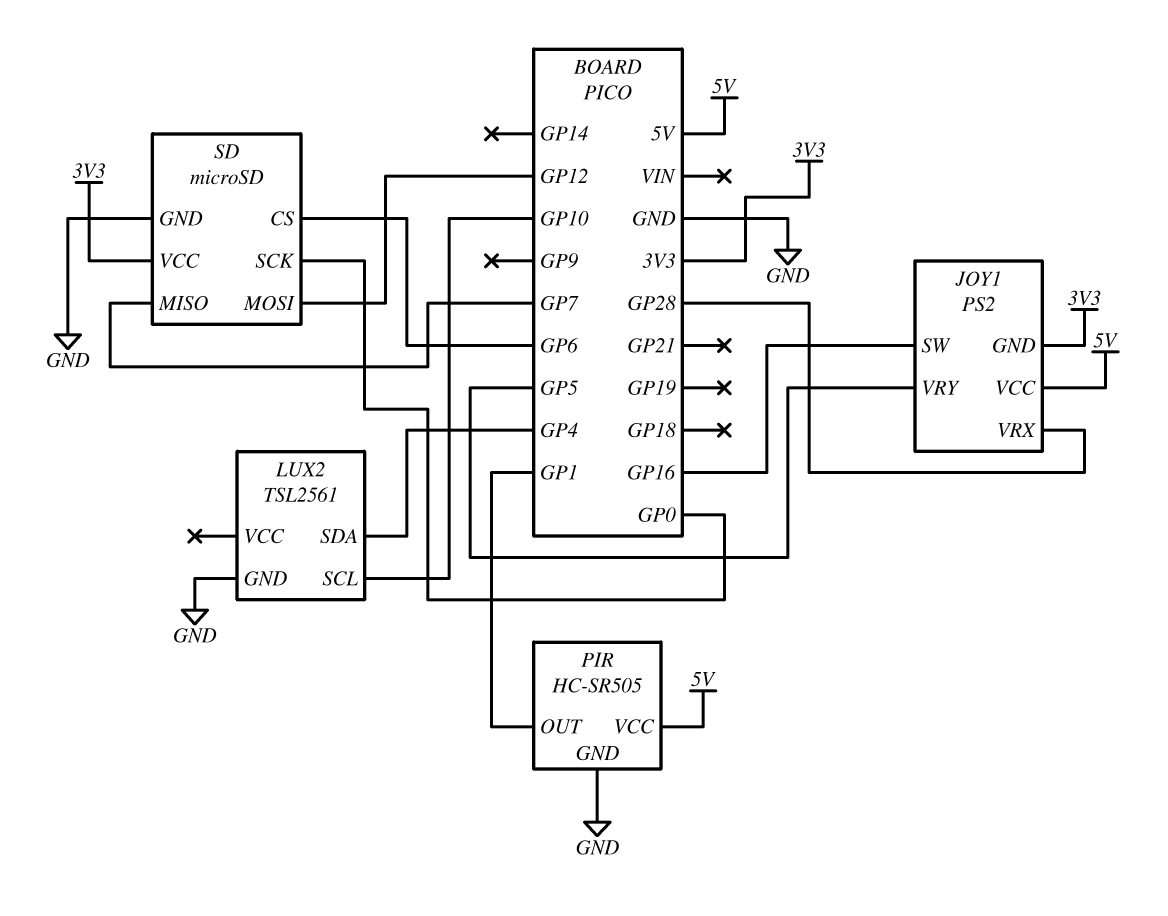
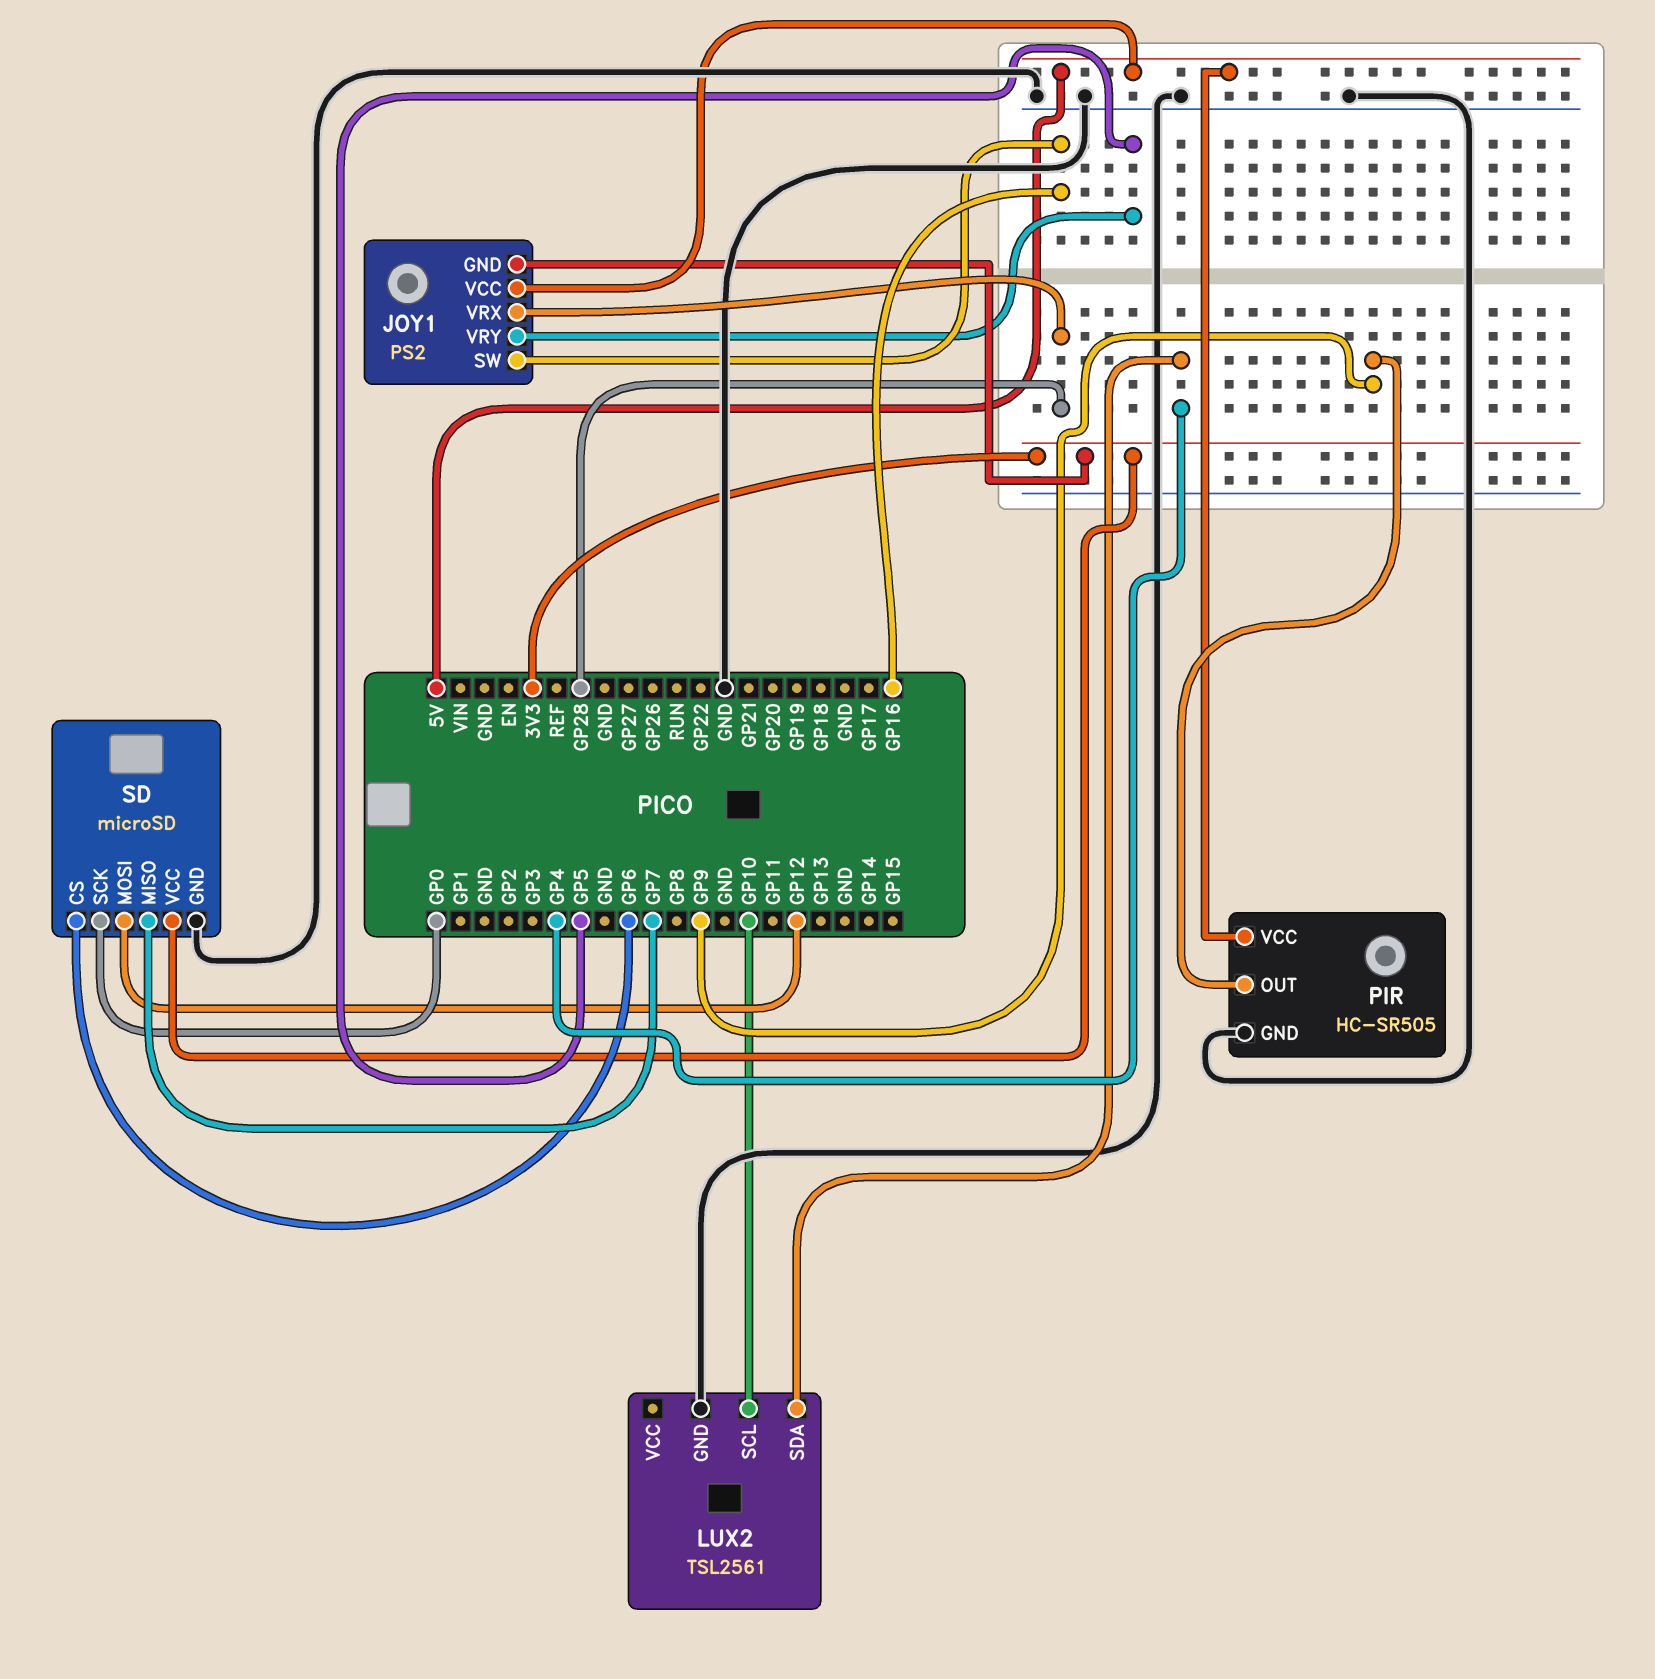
PIR pin OUT: GP1 -> GP9

